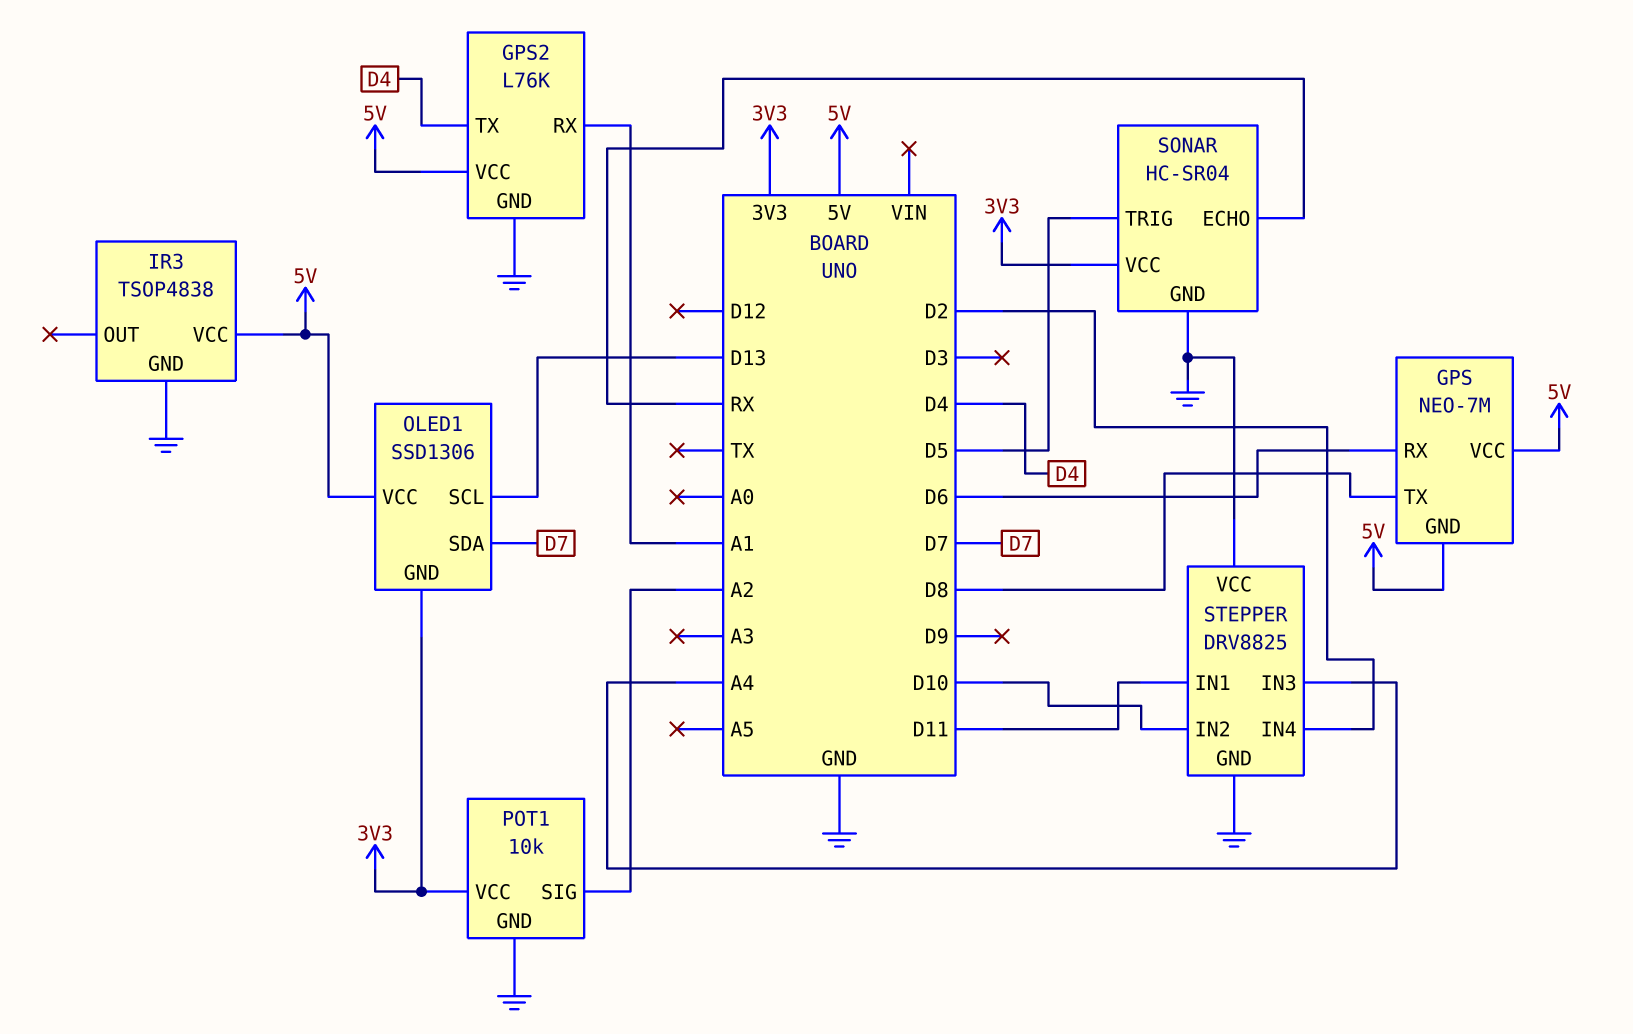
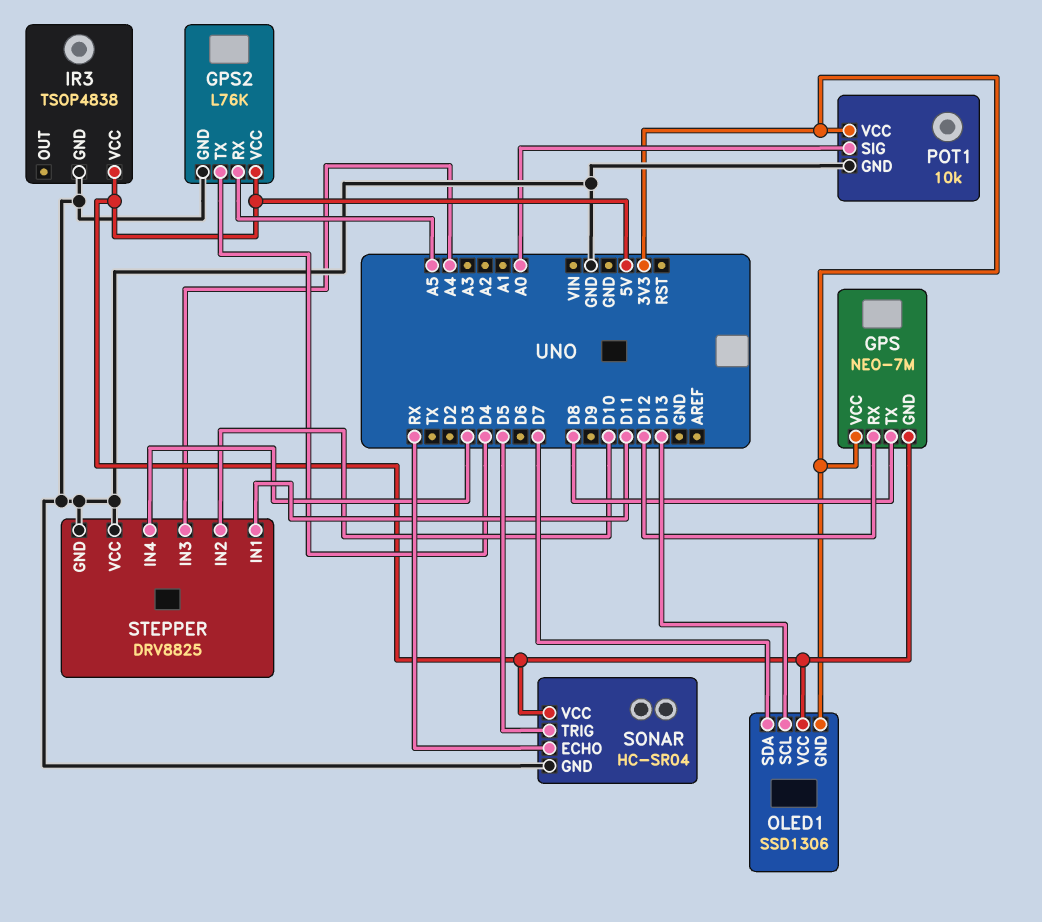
GPS pin RX: D6 -> D12
GPS pin VCC: 5V -> 3V3
GPS2 pin RX: A1 -> A5
POT1 pin SIG: A2 -> A0
SONAR pin VCC: 3V3 -> 5V
STEPPER pin IN4: D2 -> D3

